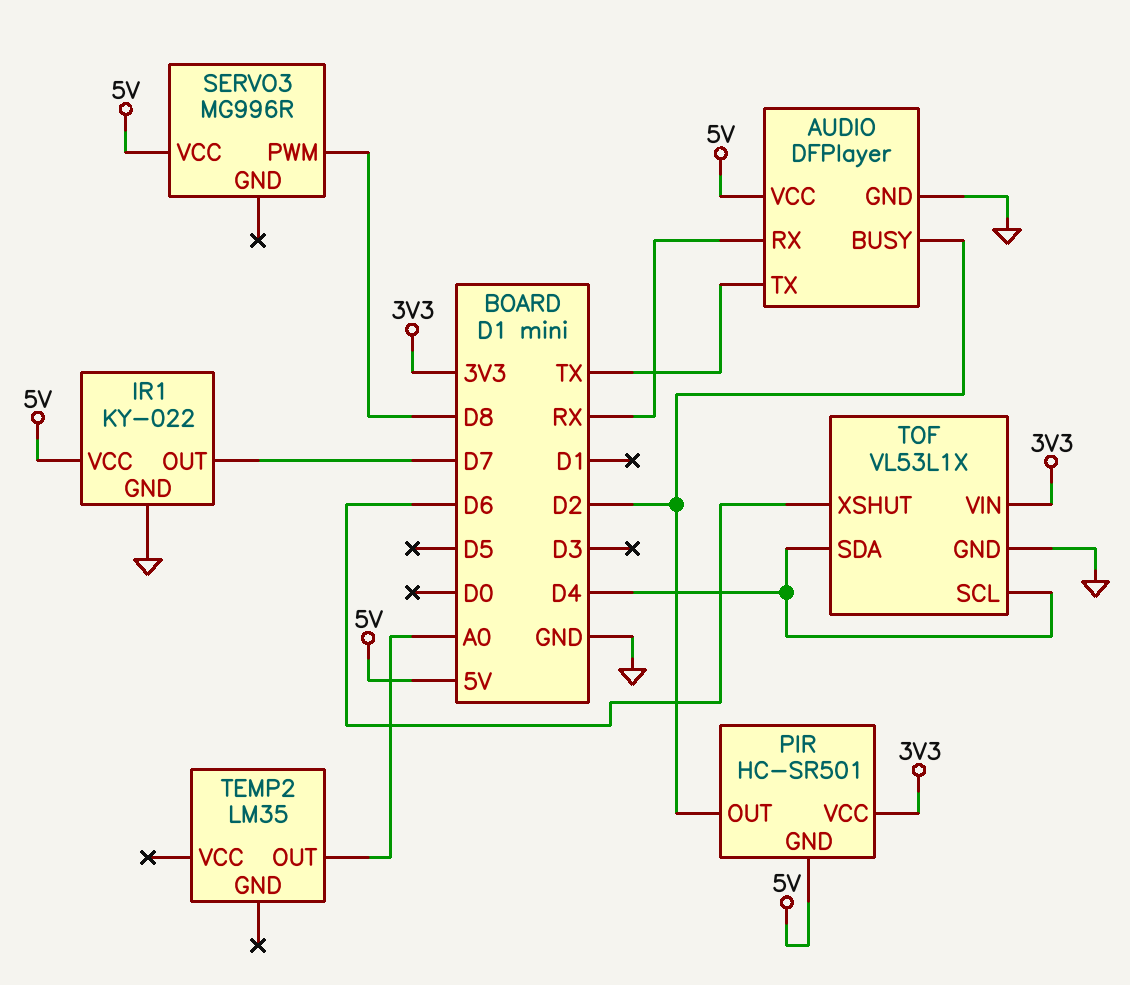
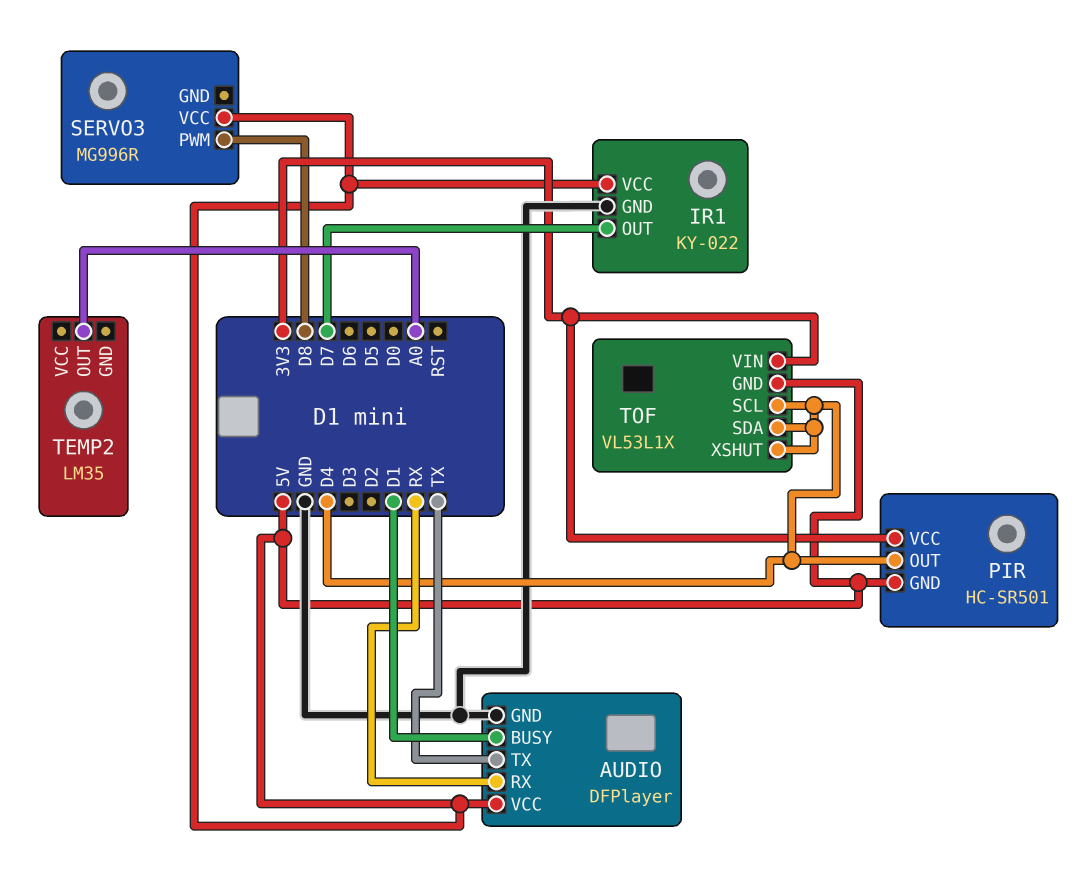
AUDIO pin BUSY: D2 -> D1
PIR pin OUT: D2 -> D4
TOF pin GND: GND -> 5V
TOF pin XSHUT: D6 -> D4

